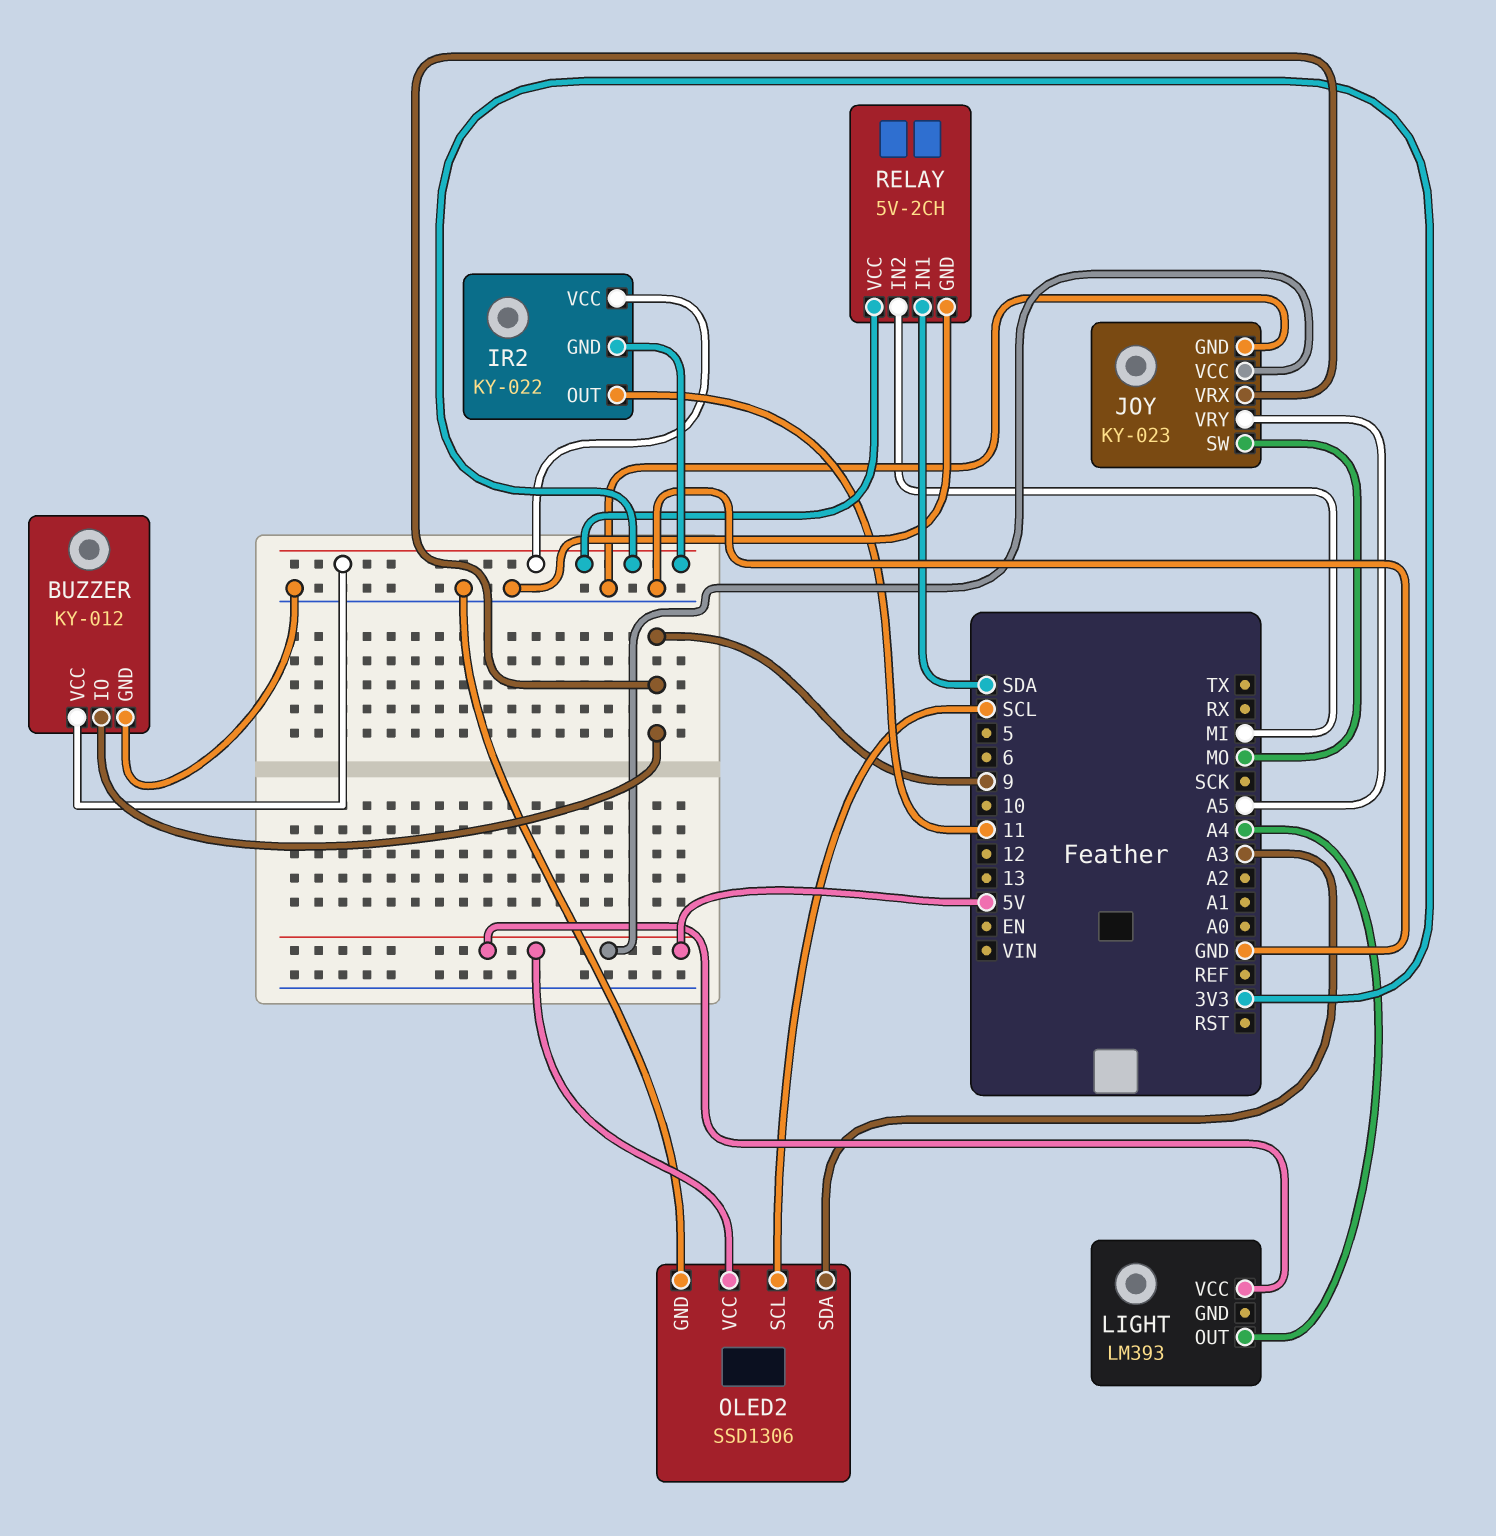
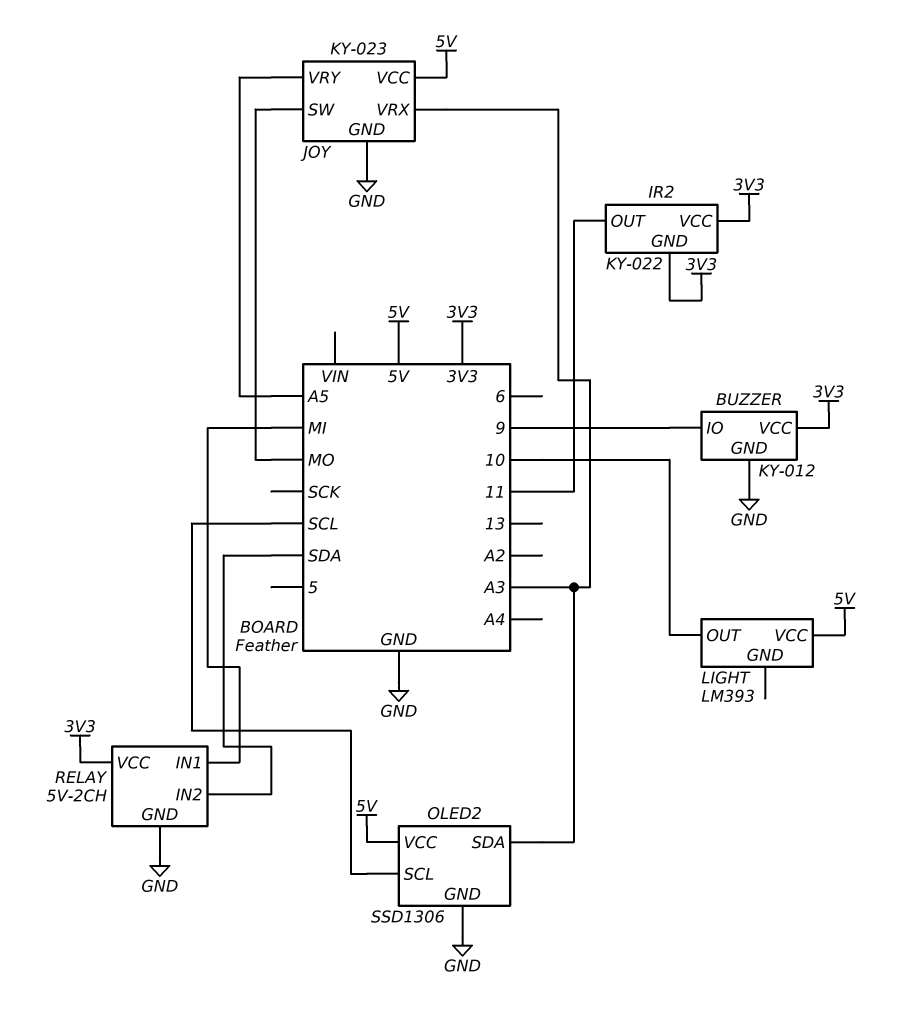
JOY pin VRX: 9 -> A3
LIGHT pin OUT: A4 -> 10
RELAY pin IN1: SDA -> MI
RELAY pin IN2: MI -> SDA

